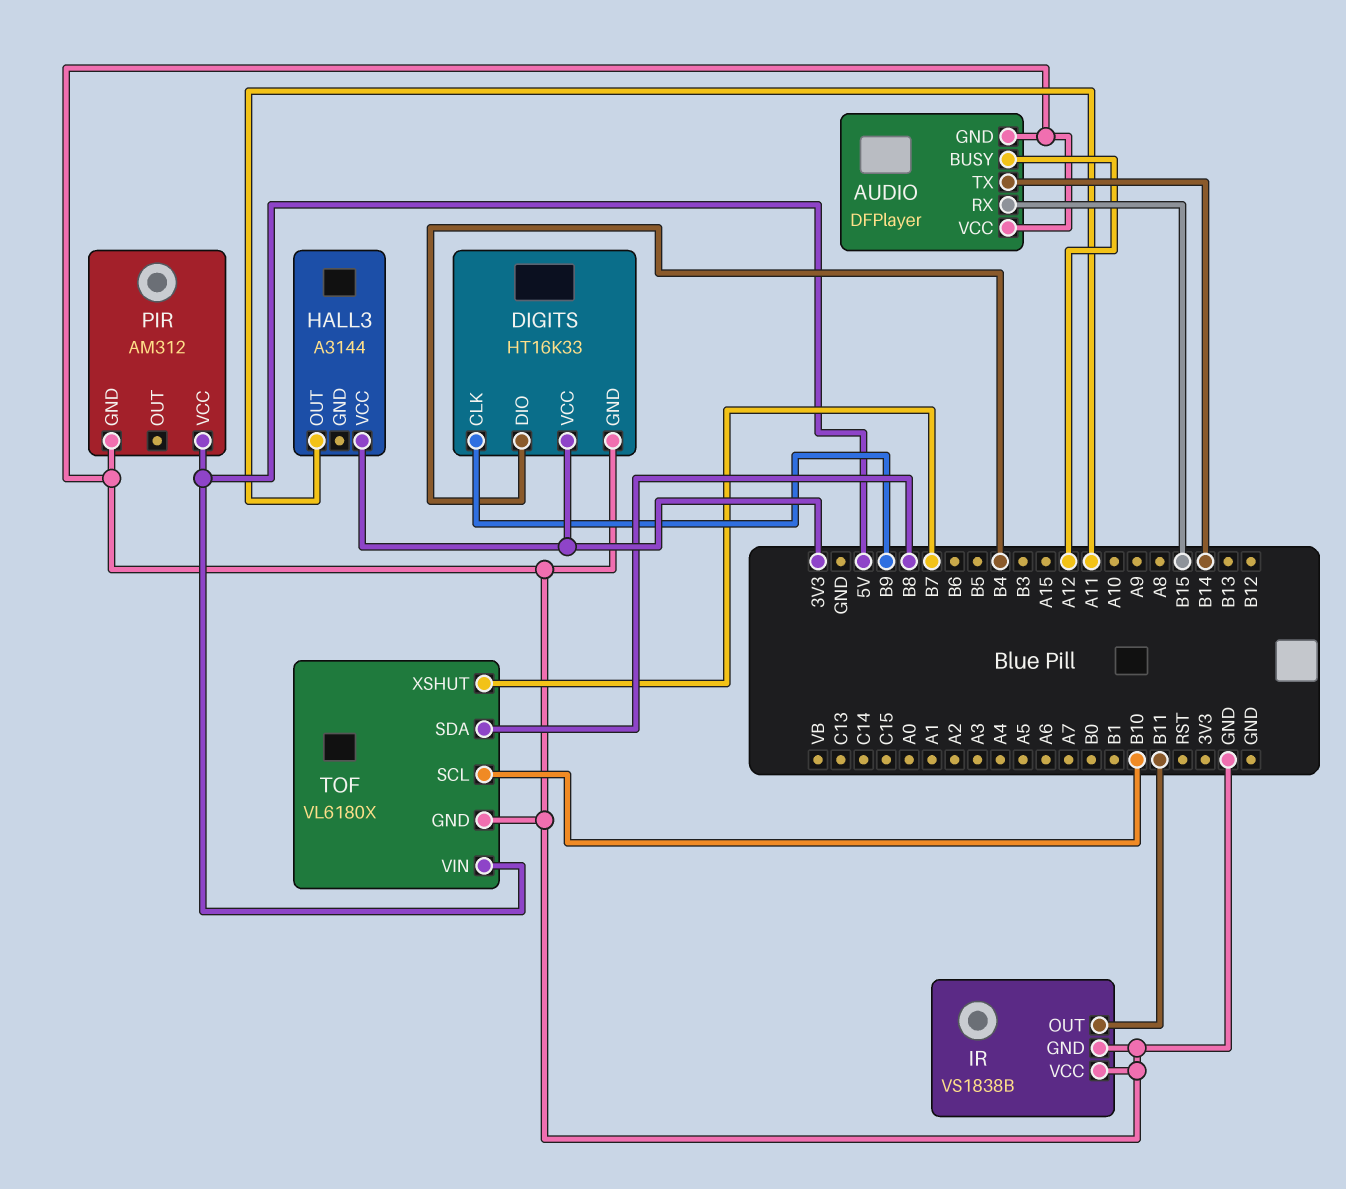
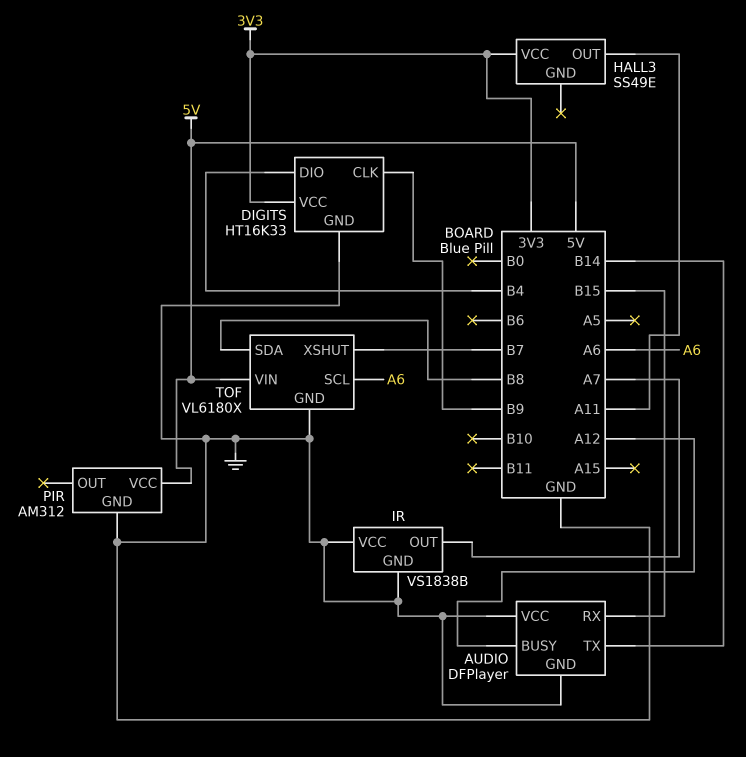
HALL3: A3144 -> SS49E
IR pin OUT: B11 -> A7
TOF pin SCL: B10 -> A6

